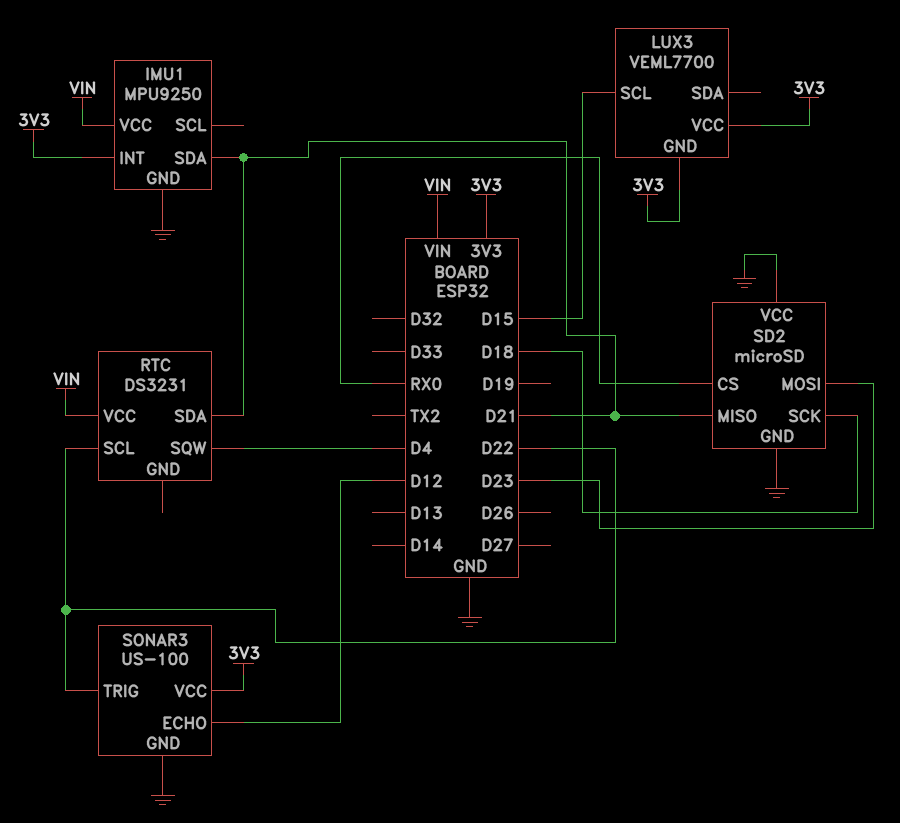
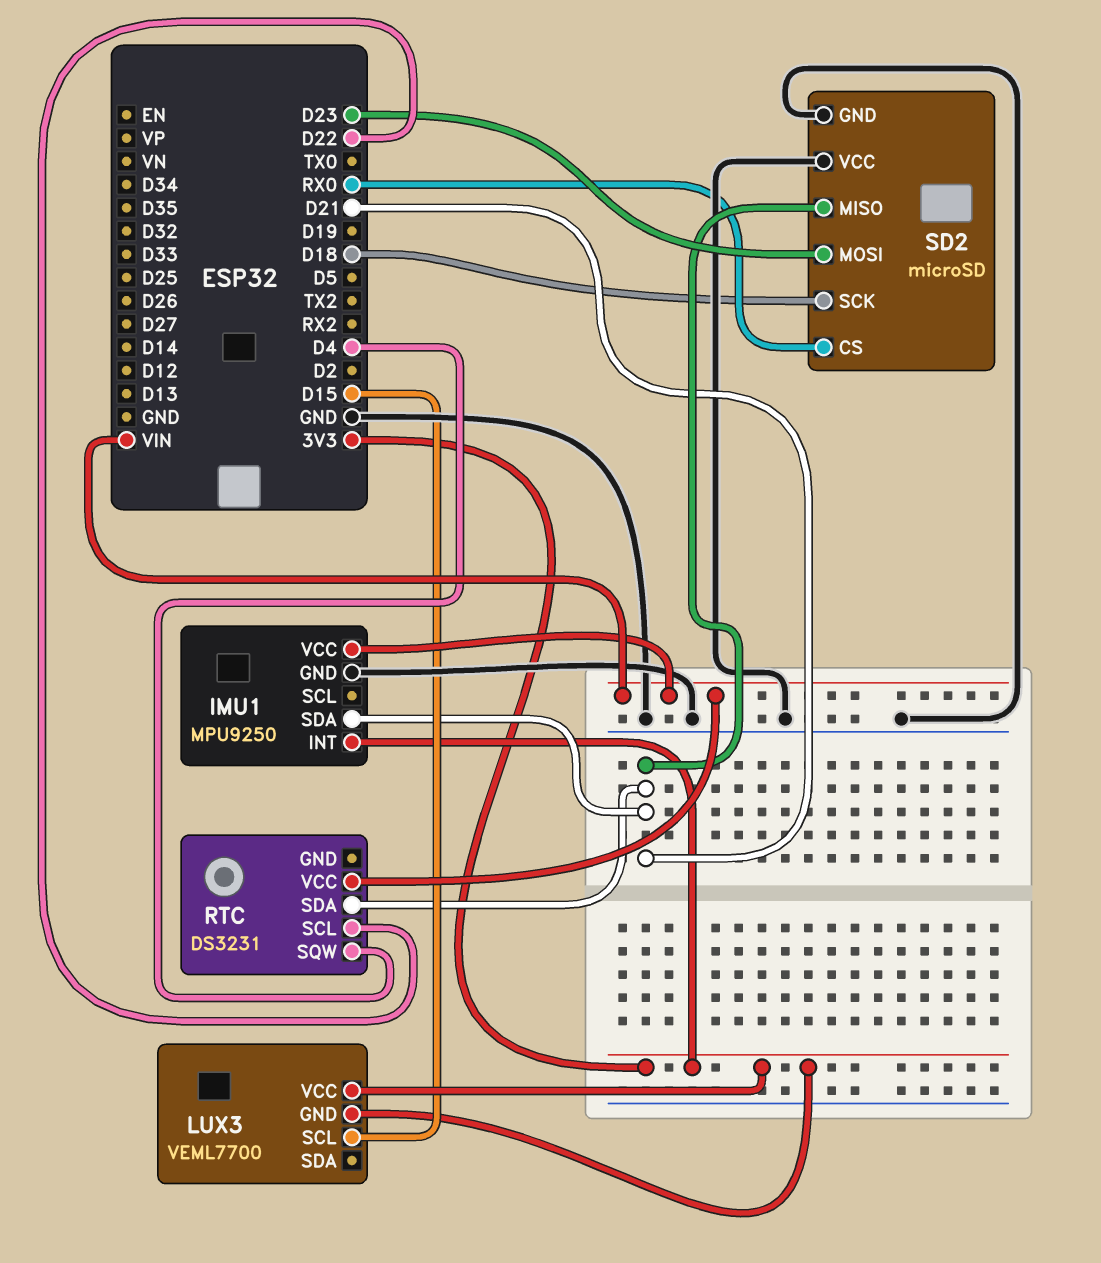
SONAR3: US-100 -> none
SONAR3 pin ECHO: D12 -> none
SONAR3 pin GND: GND -> none
SONAR3 pin TRIG: D22 -> none
SONAR3 pin VCC: 3V3 -> none

